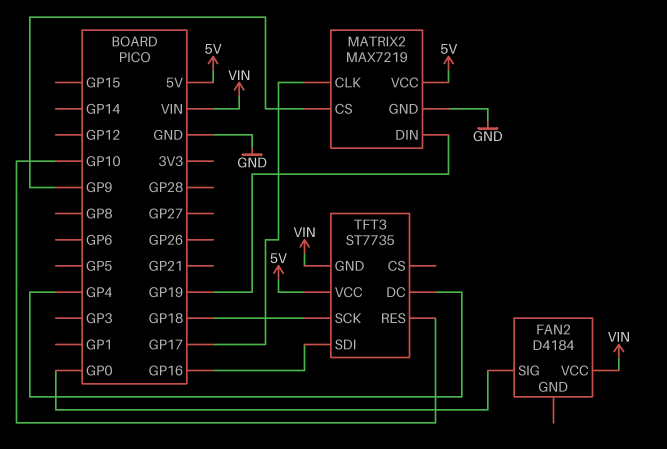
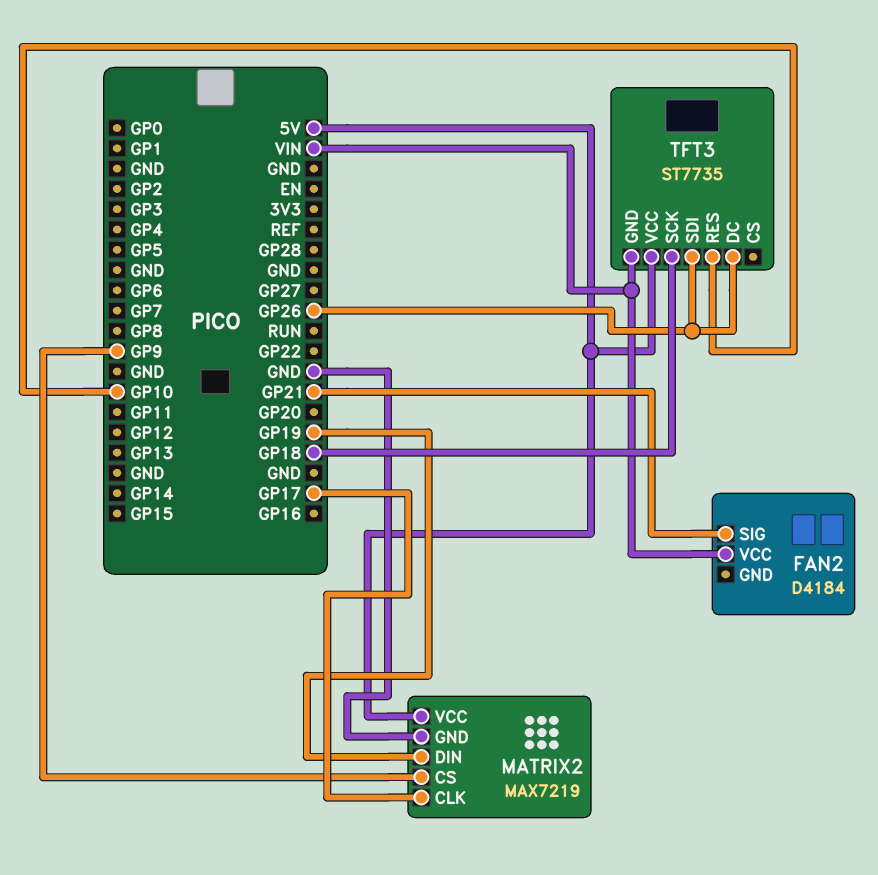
FAN2 pin SIG: GP0 -> GP21
TFT3 pin DC: GP4 -> GP26
TFT3 pin SDI: GP16 -> GP26

